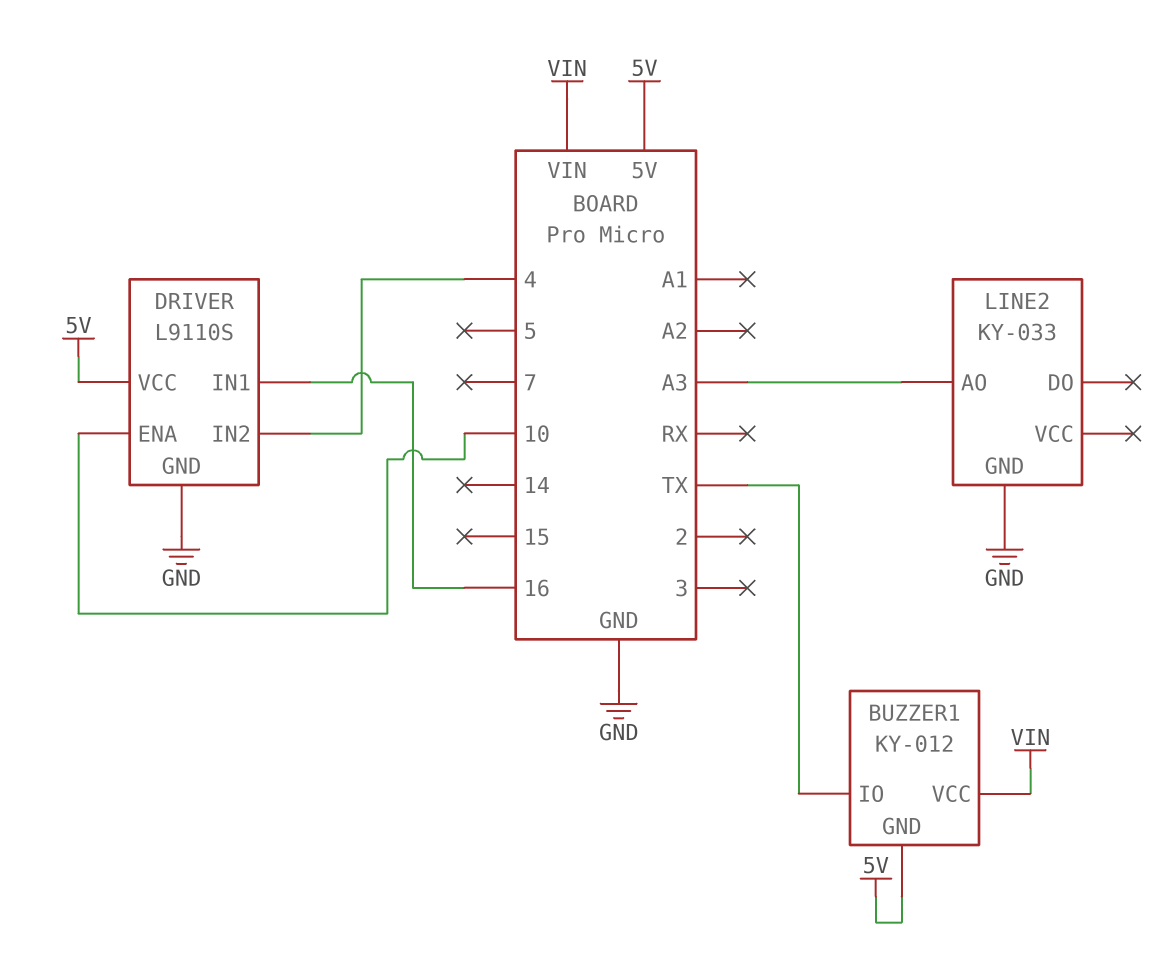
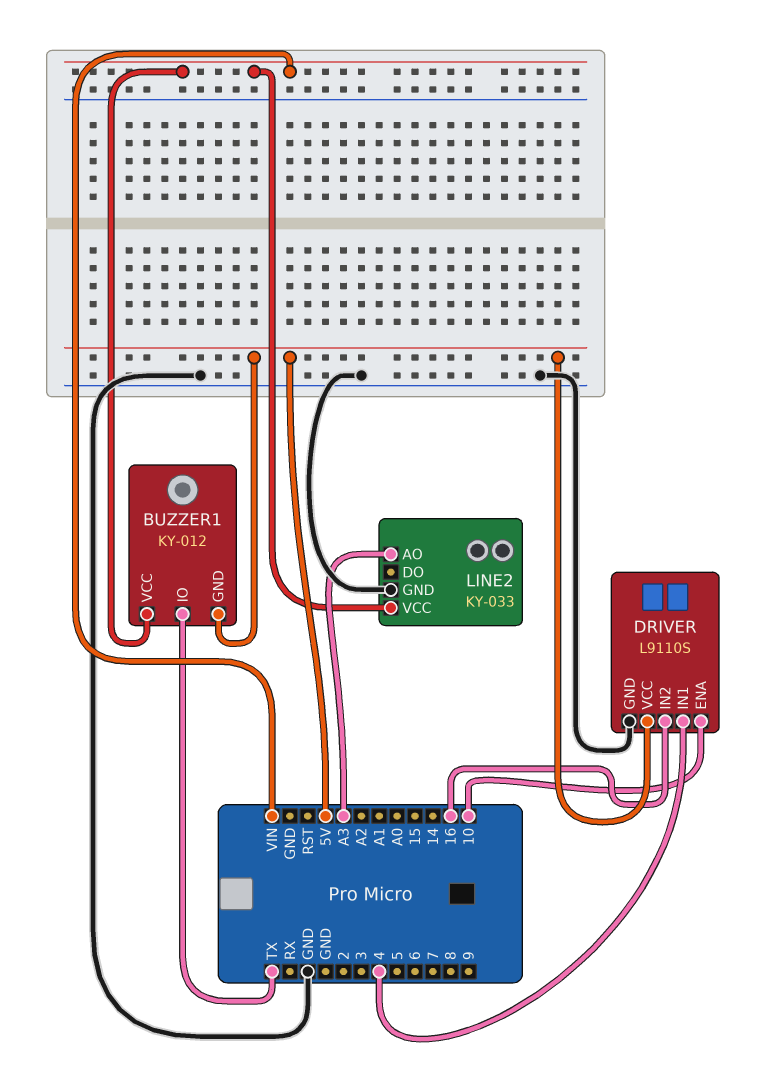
DRIVER pin IN1: 16 -> 4
DRIVER pin IN2: 4 -> 16
LINE2 pin VCC: none -> VIN

